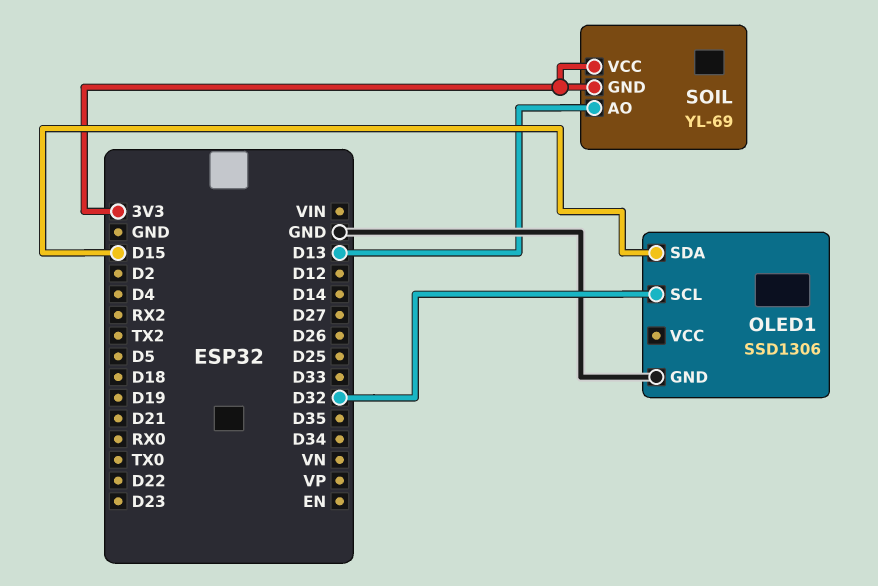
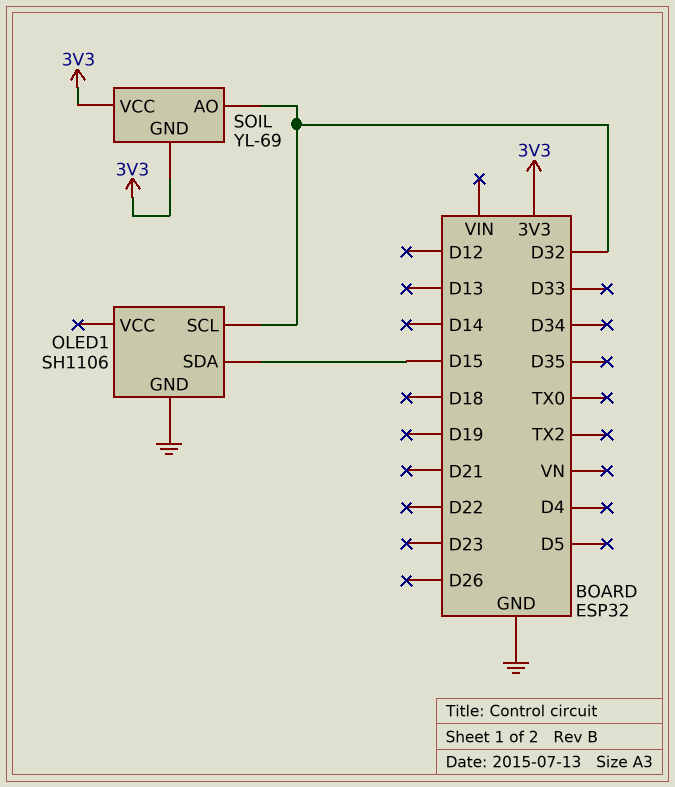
OLED1: SSD1306 -> SH1106
SOIL pin AO: D13 -> D32

